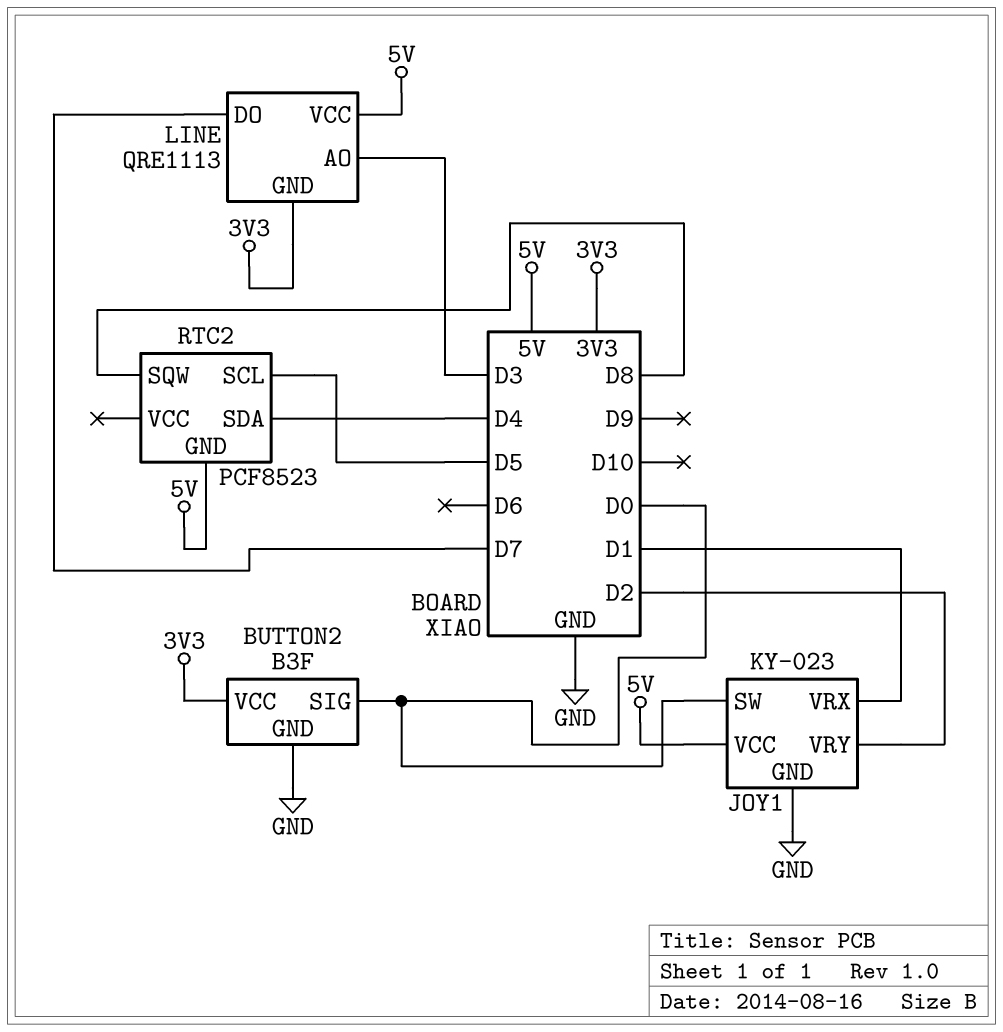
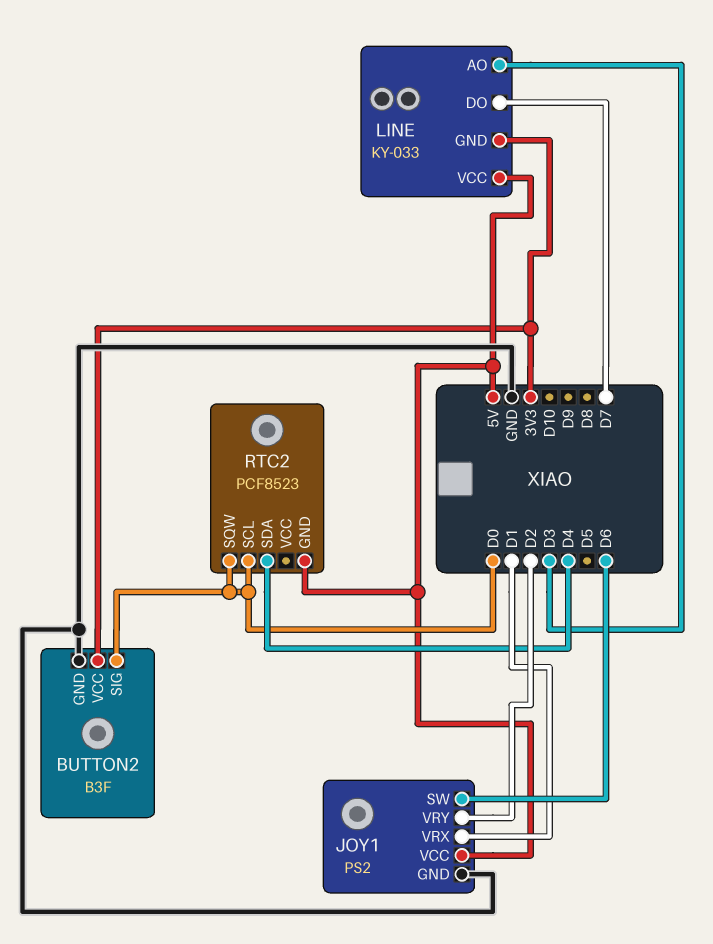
JOY1: KY-023 -> PS2
JOY1 pin SW: D0 -> D6
LINE: QRE1113 -> KY-033
RTC2 pin SCL: D5 -> D0
RTC2 pin SQW: D8 -> D0

